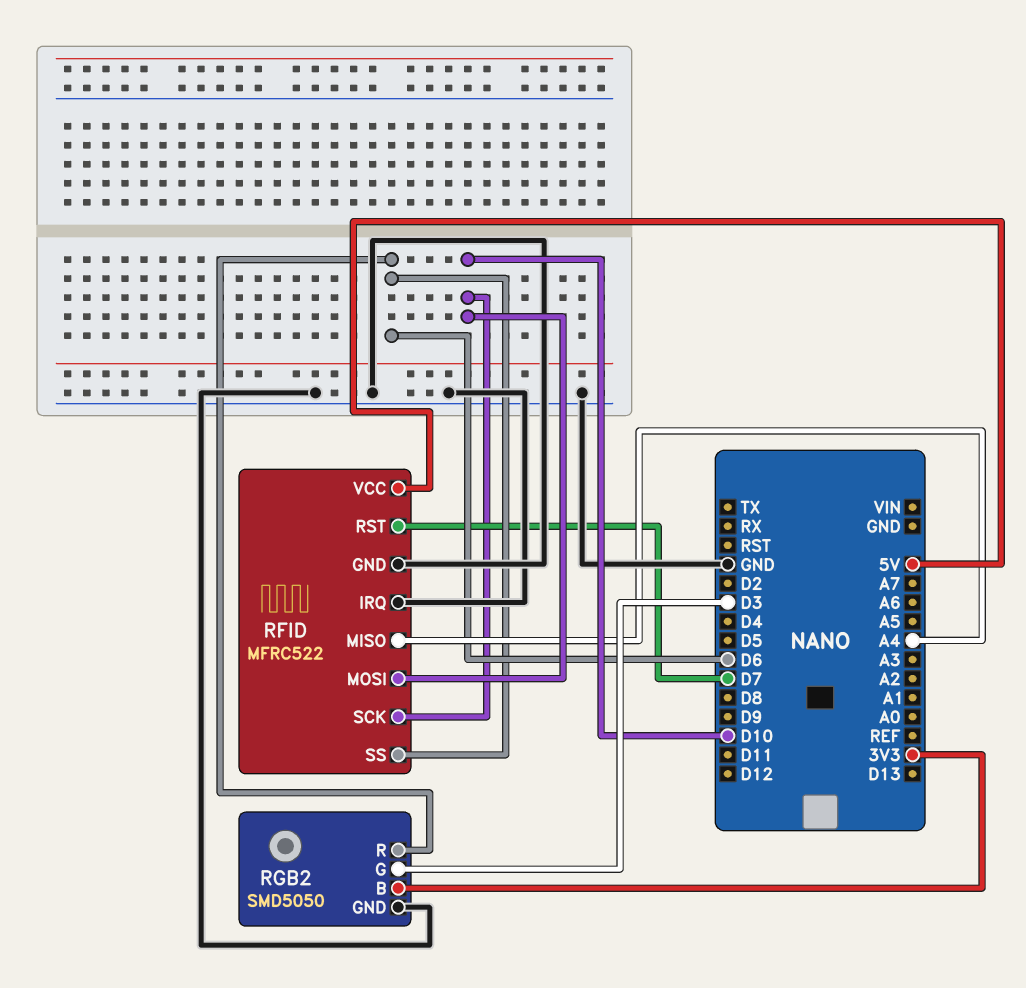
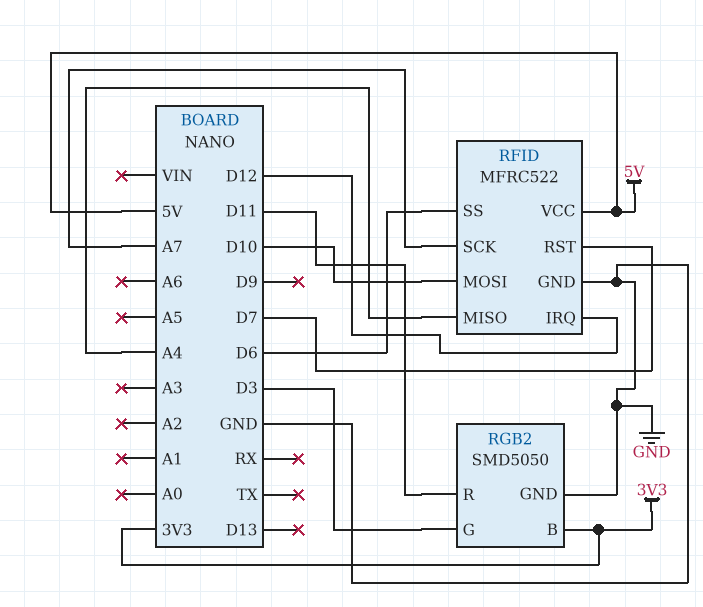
RFID pin IRQ: GND -> D12
RFID pin SCK: D10 -> A7
RGB2 pin R: D6 -> D11

